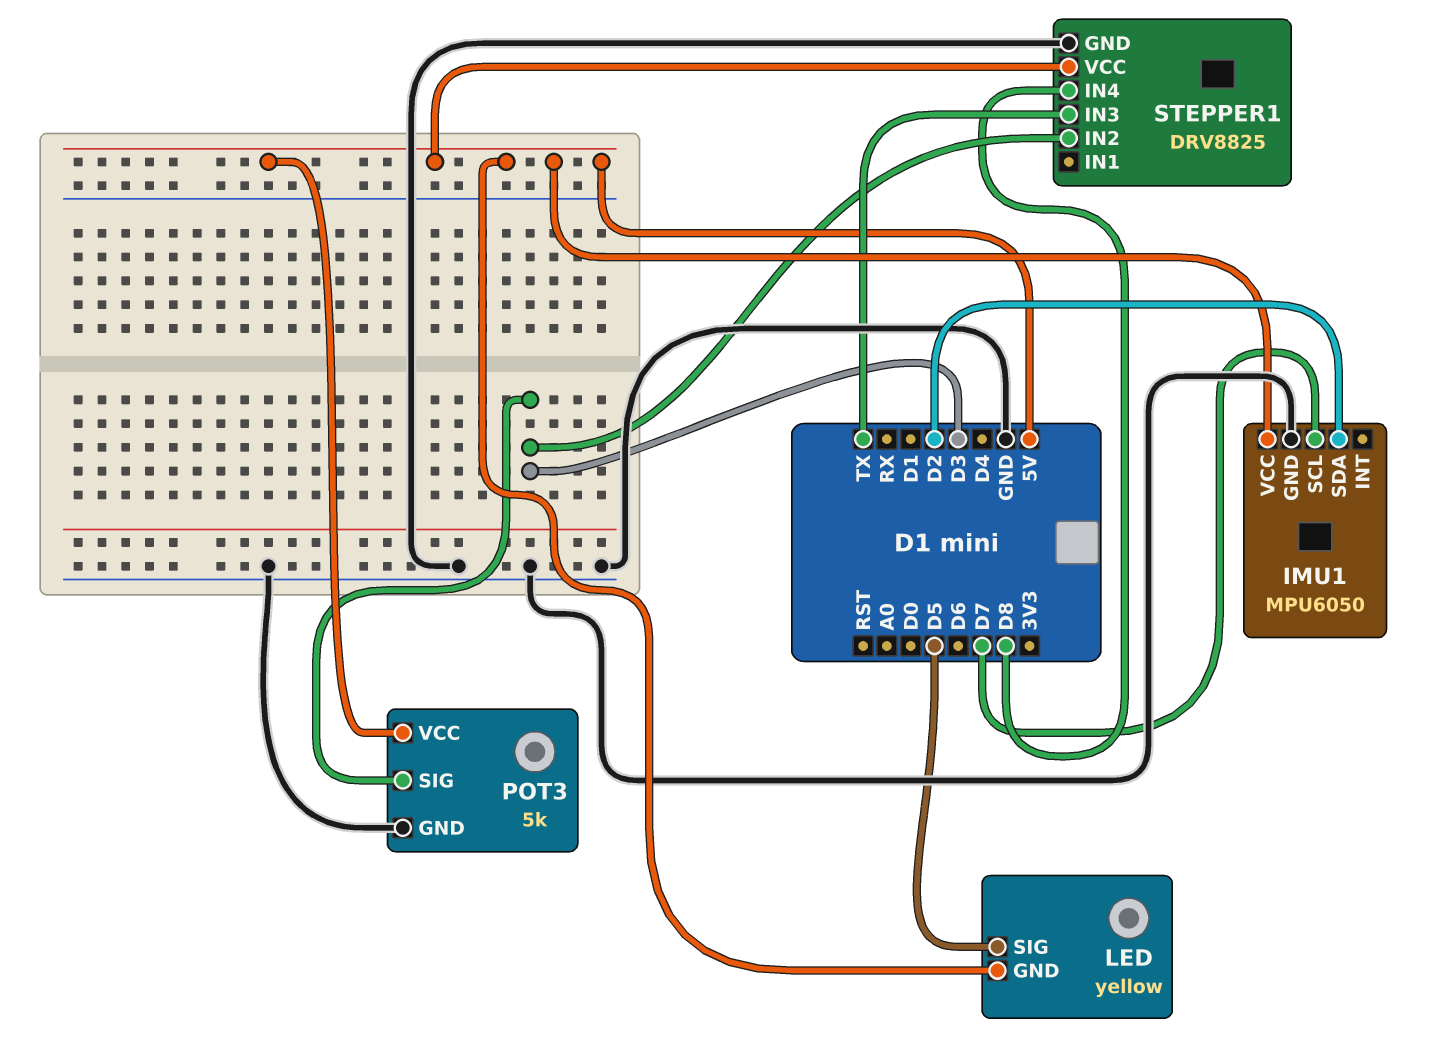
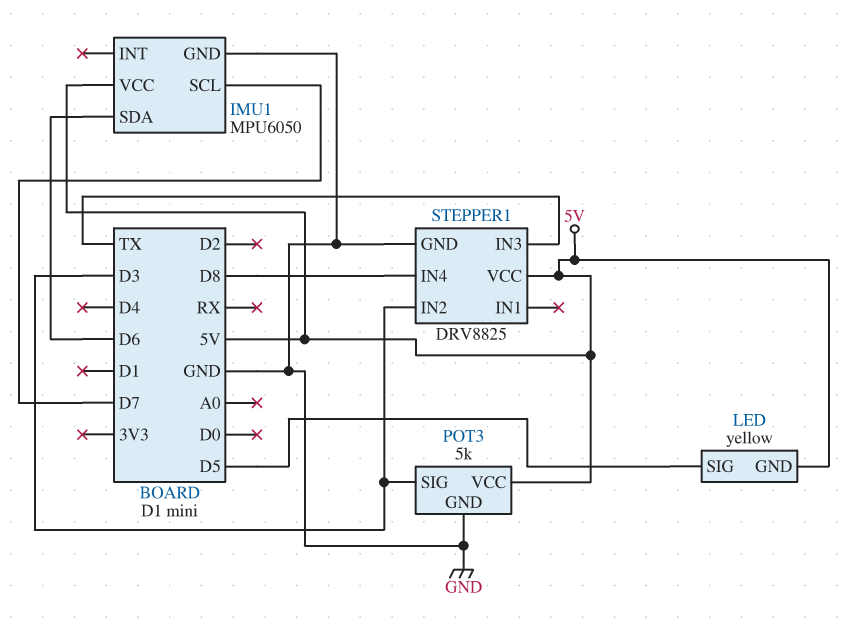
IMU1 pin SDA: D2 -> D6

